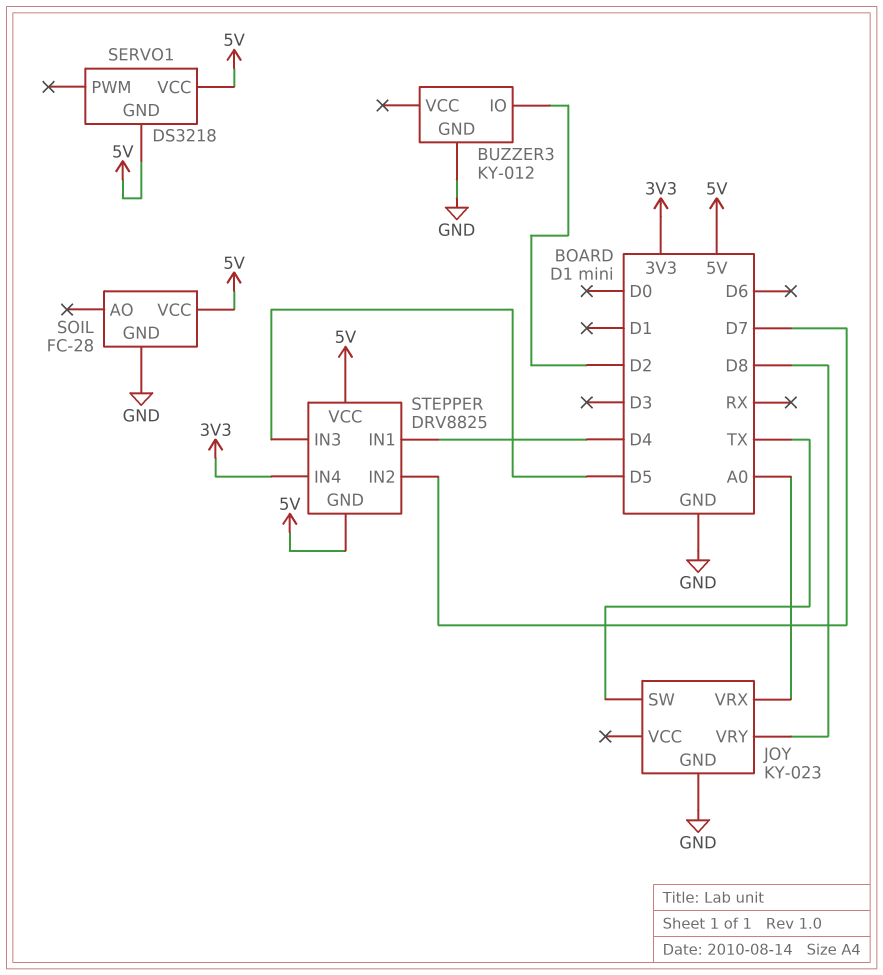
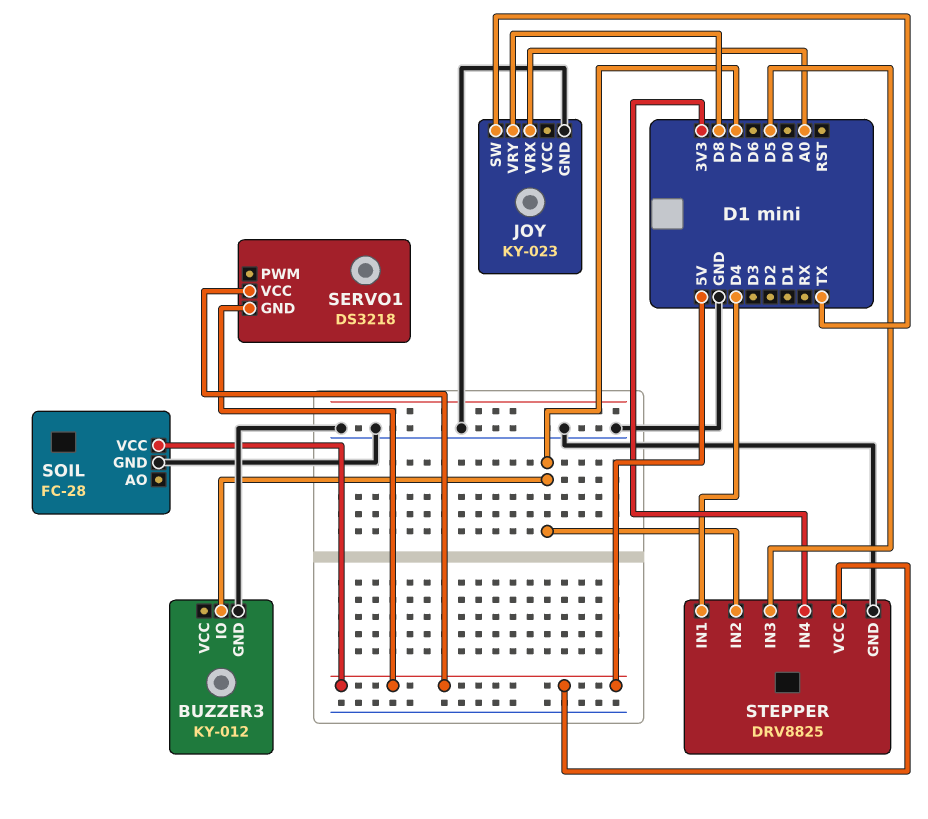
BUZZER3 pin IO: D2 -> D7
STEPPER pin GND: 5V -> GND

